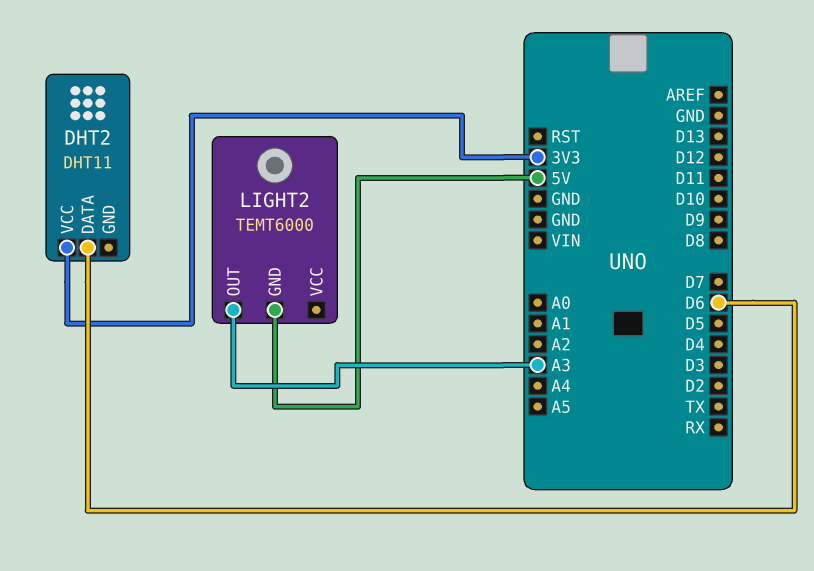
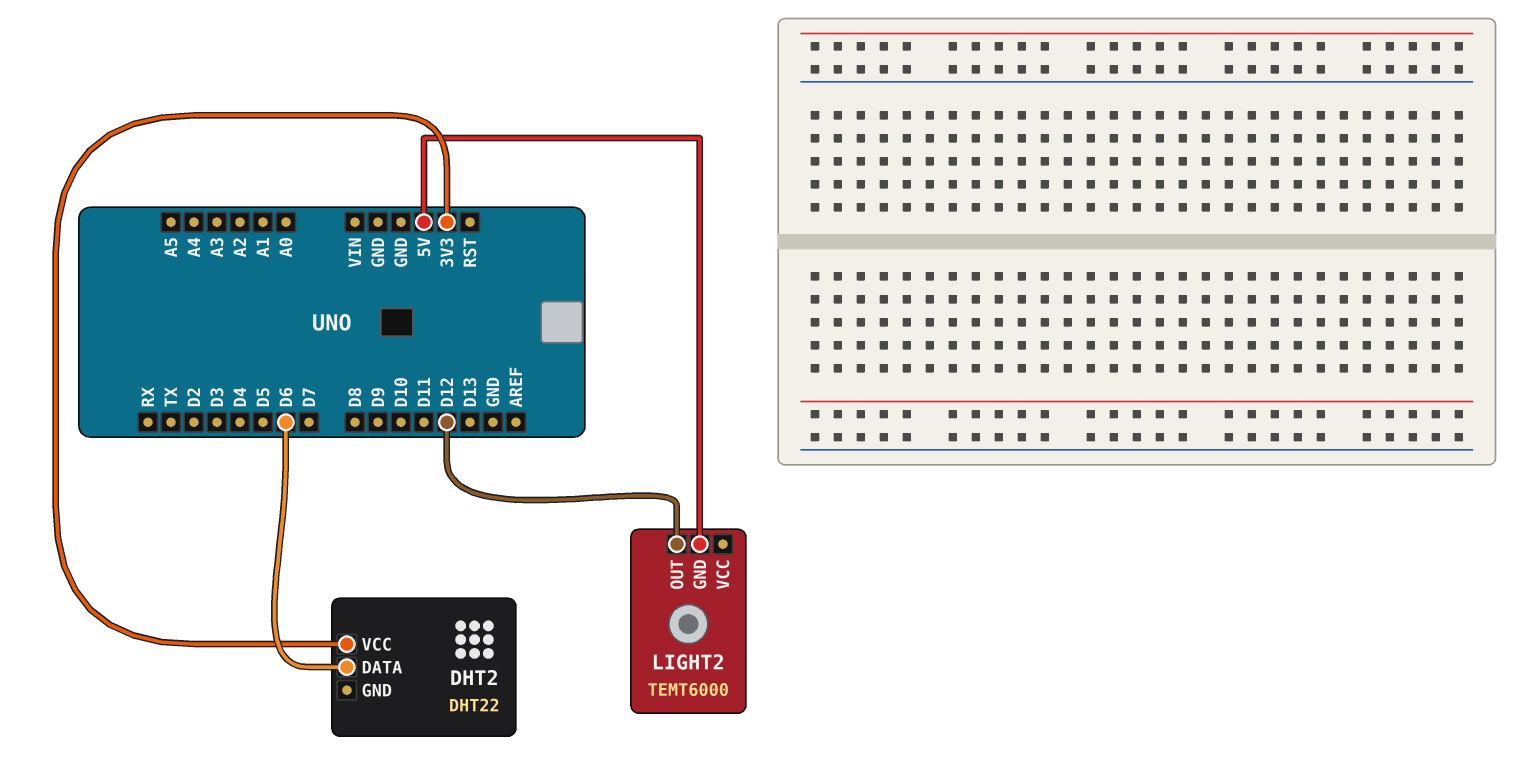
DHT2: DHT11 -> DHT22
LIGHT2 pin OUT: A3 -> D12

